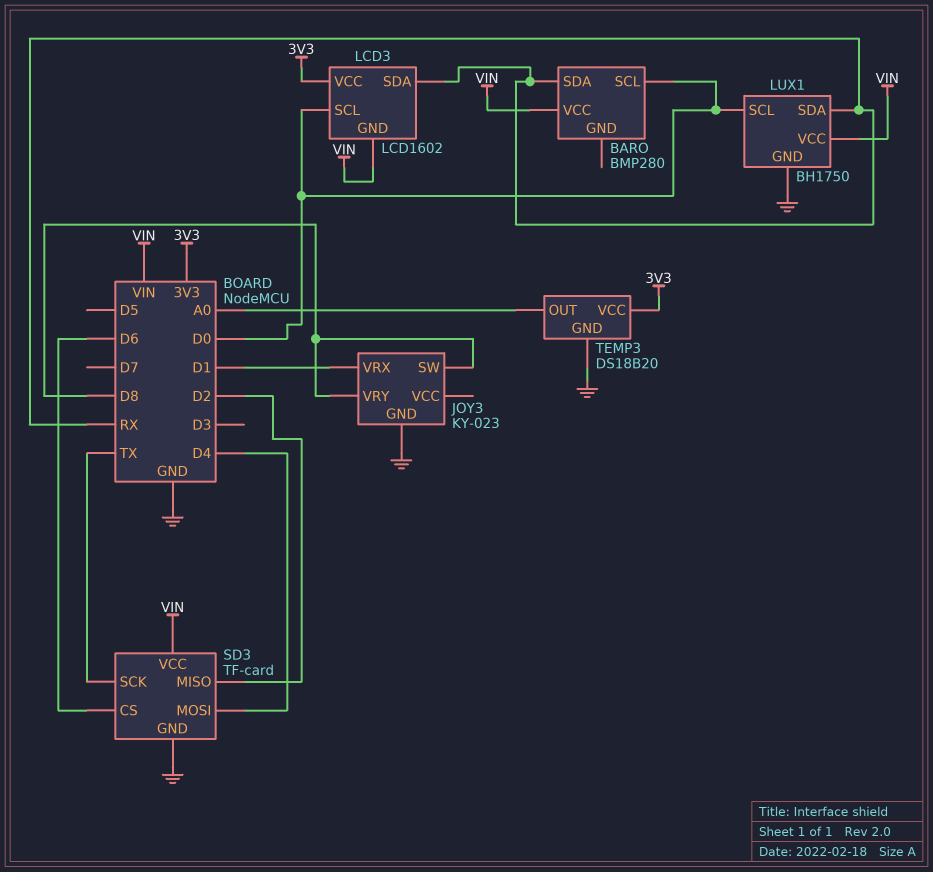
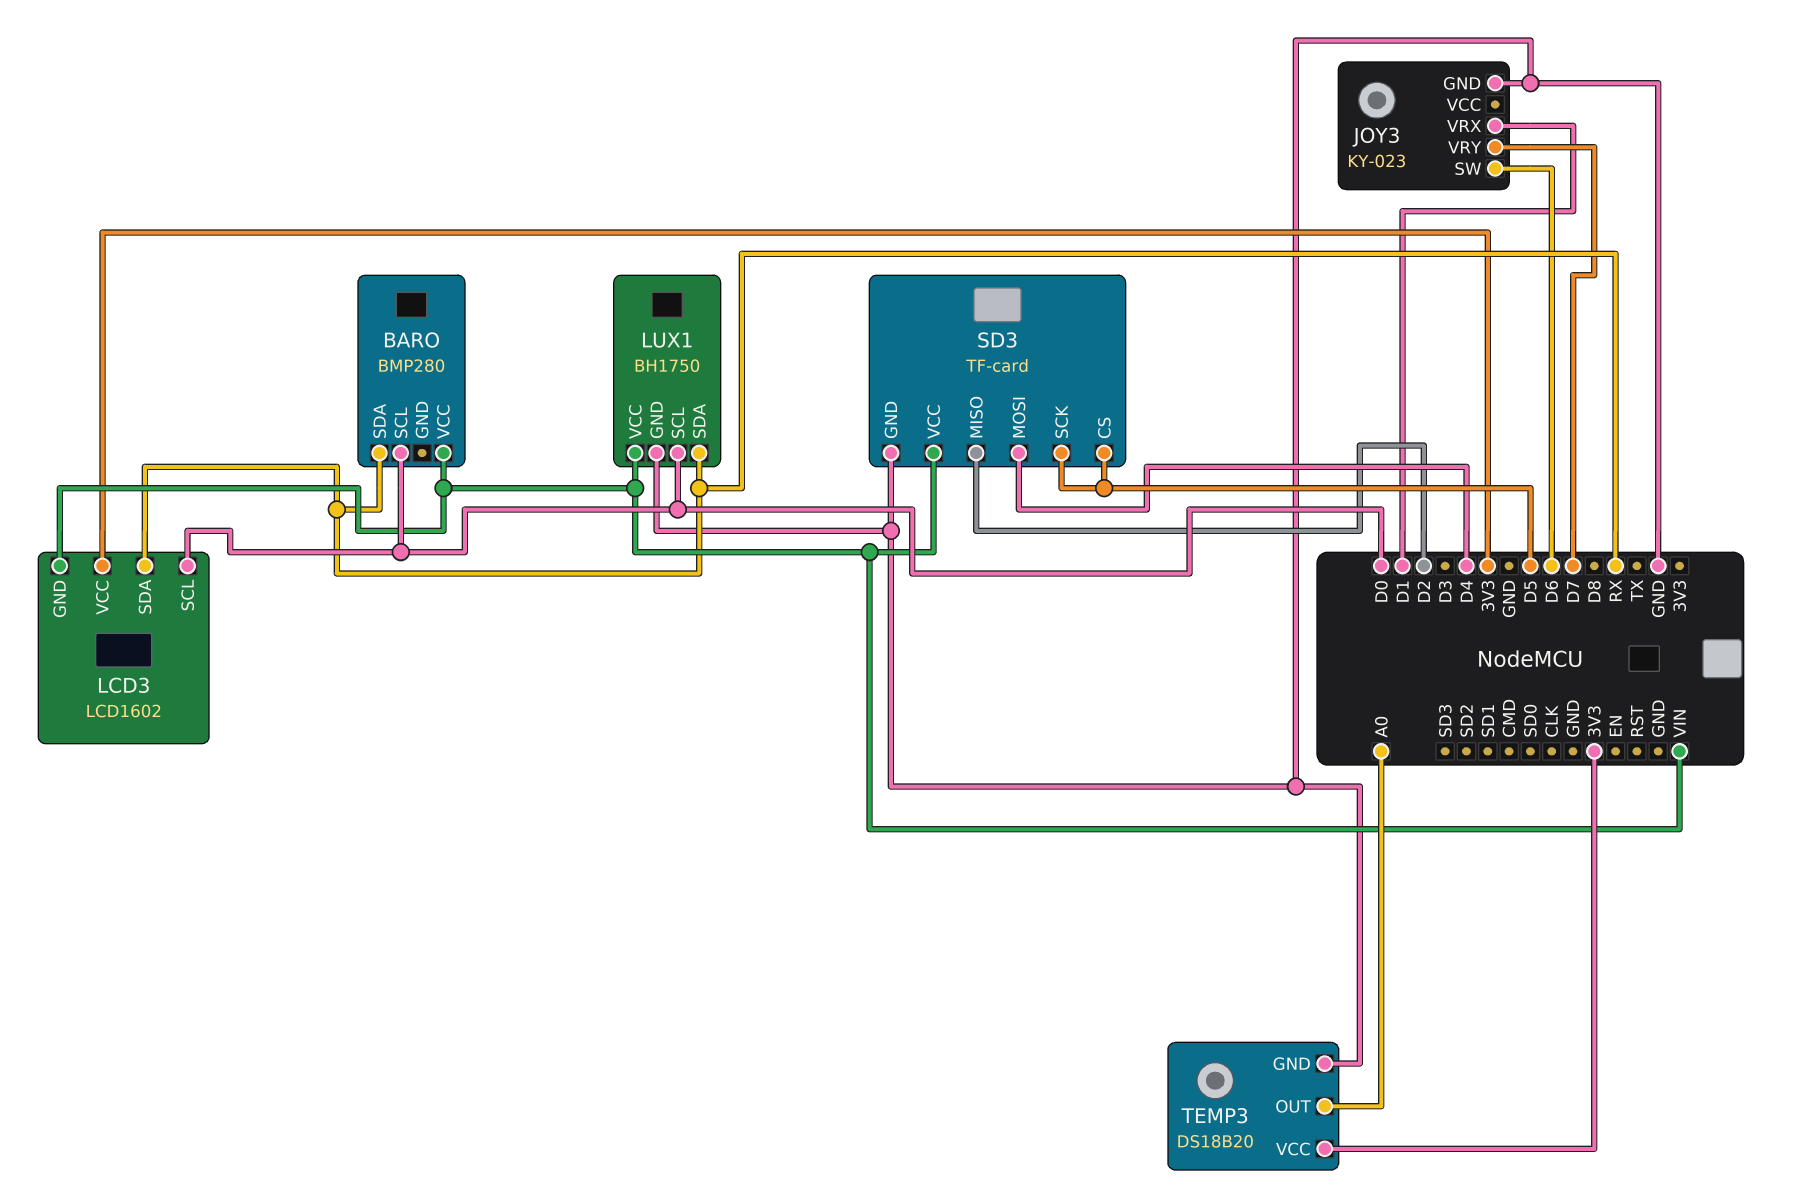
JOY3 pin SW: D8 -> D6
JOY3 pin VRY: D8 -> D7
SD3 pin CS: D6 -> D5
SD3 pin SCK: TX -> D5

